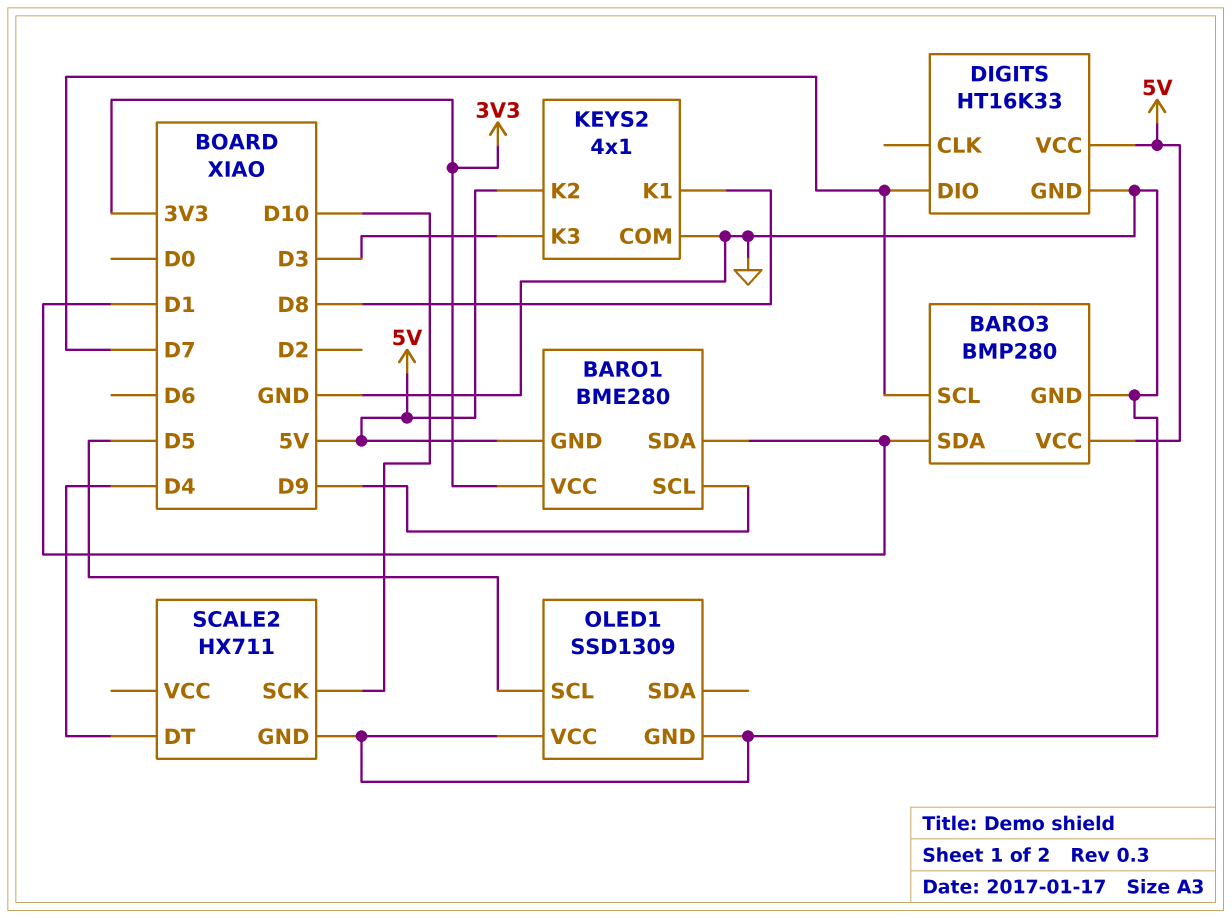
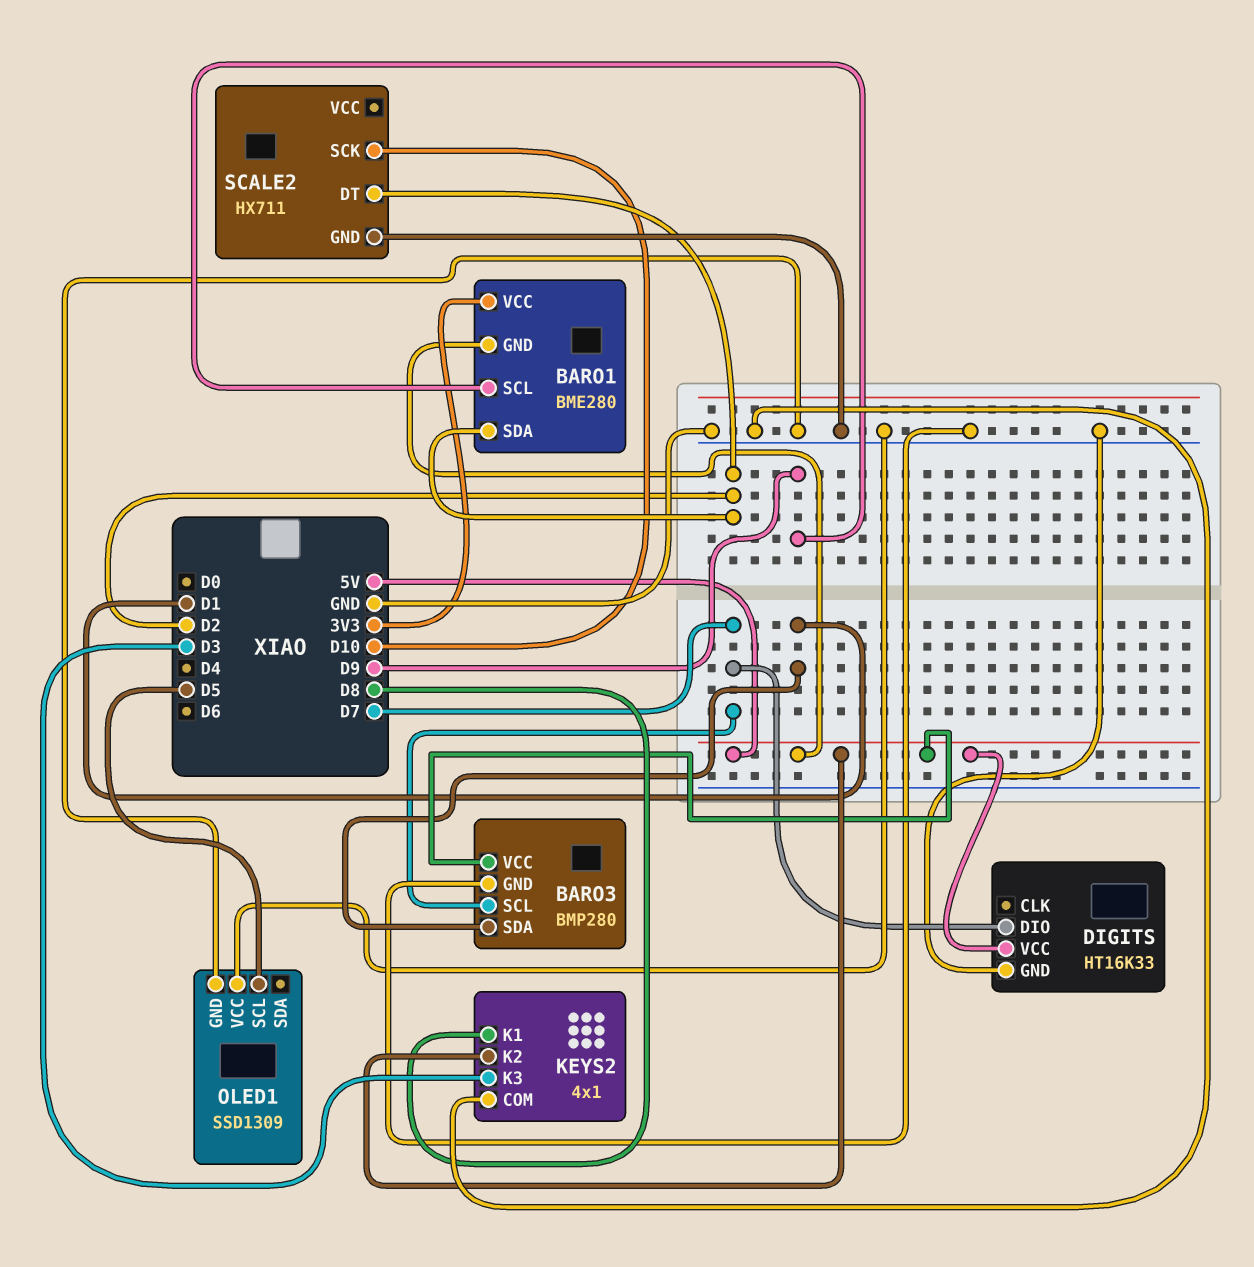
BARO1 pin SDA: D1 -> D2
SCALE2 pin DT: D4 -> D2

